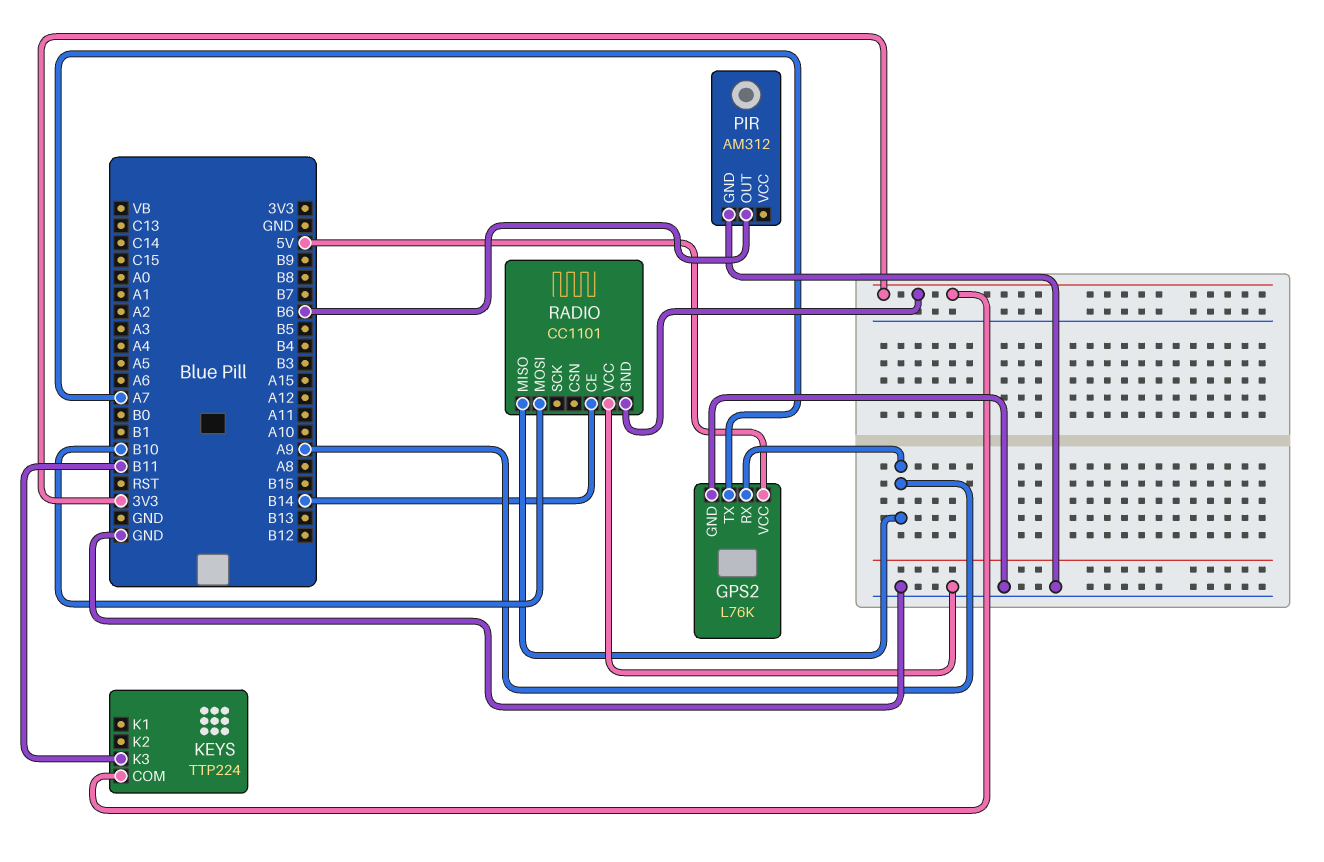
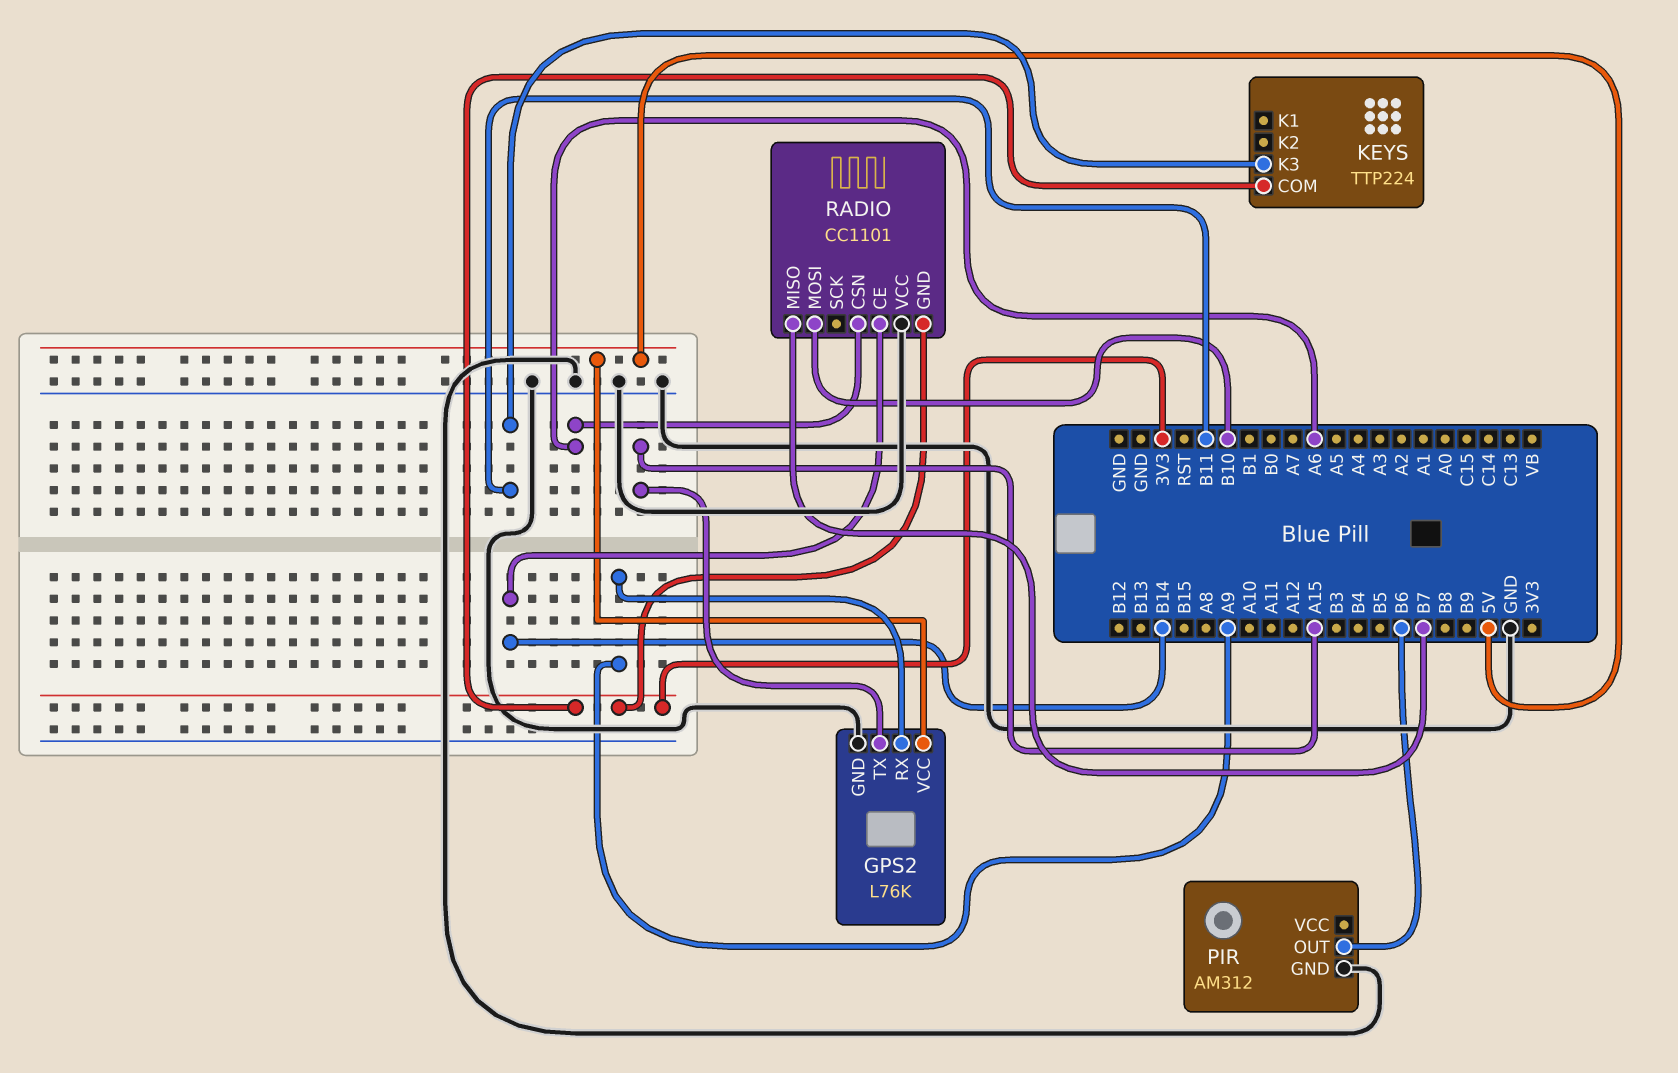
GPS2 pin TX: A7 -> A15
RADIO pin CSN: none -> A6
RADIO pin MISO: A9 -> B7

